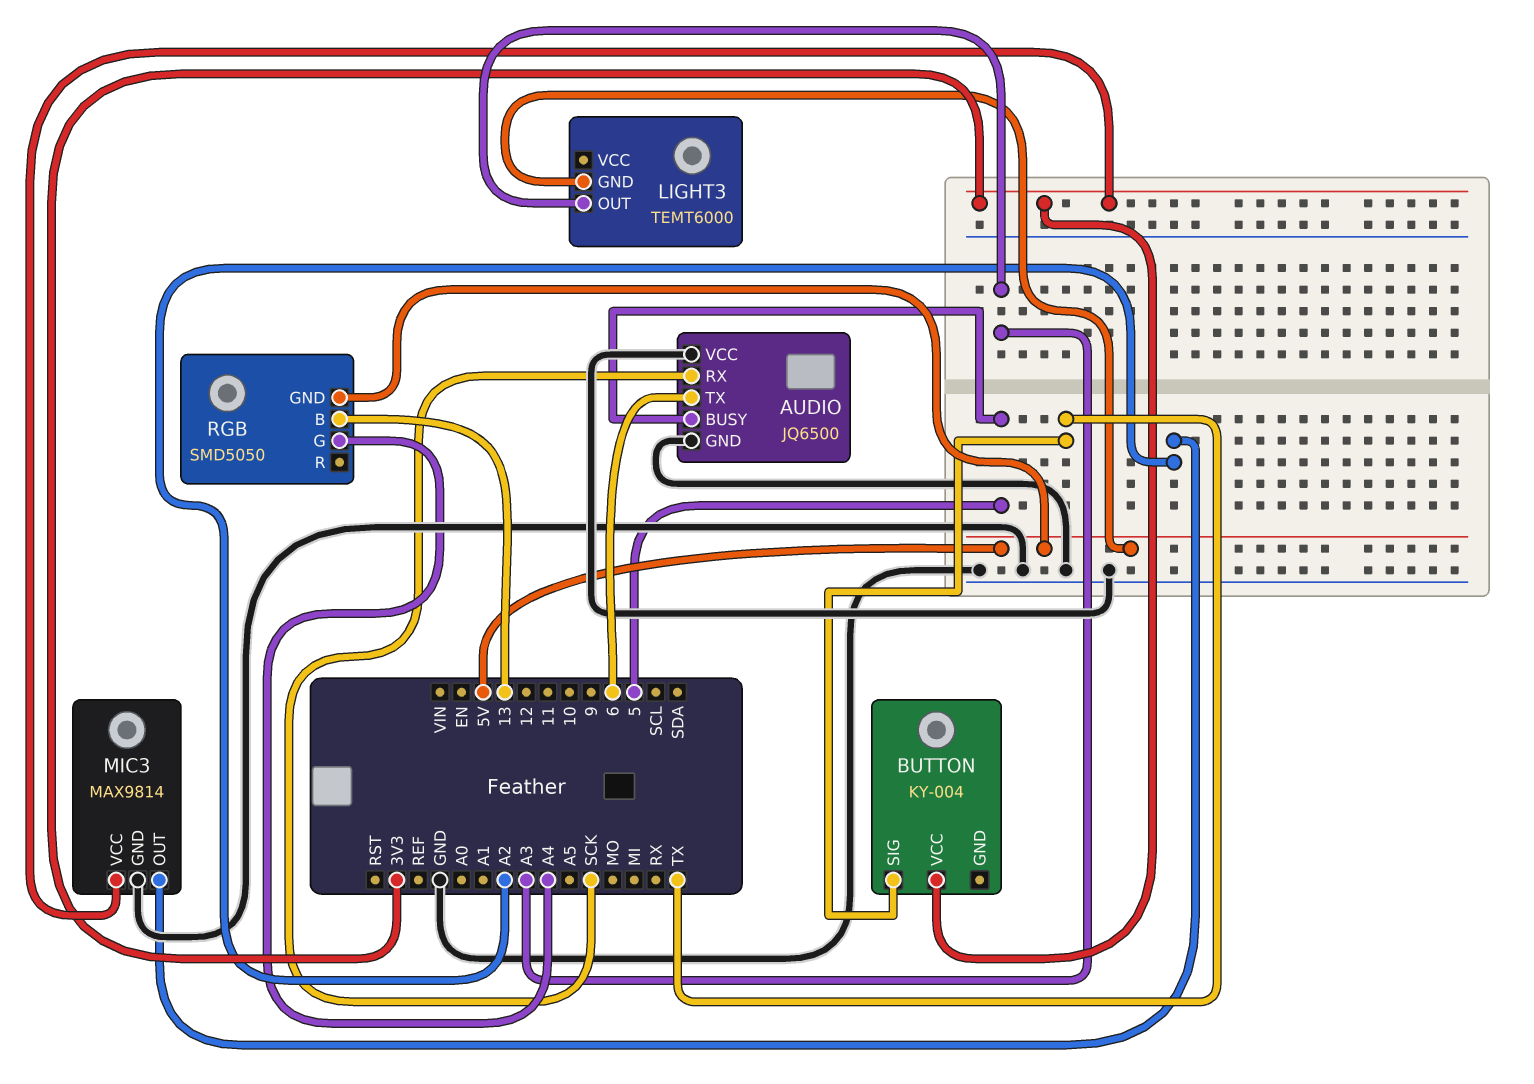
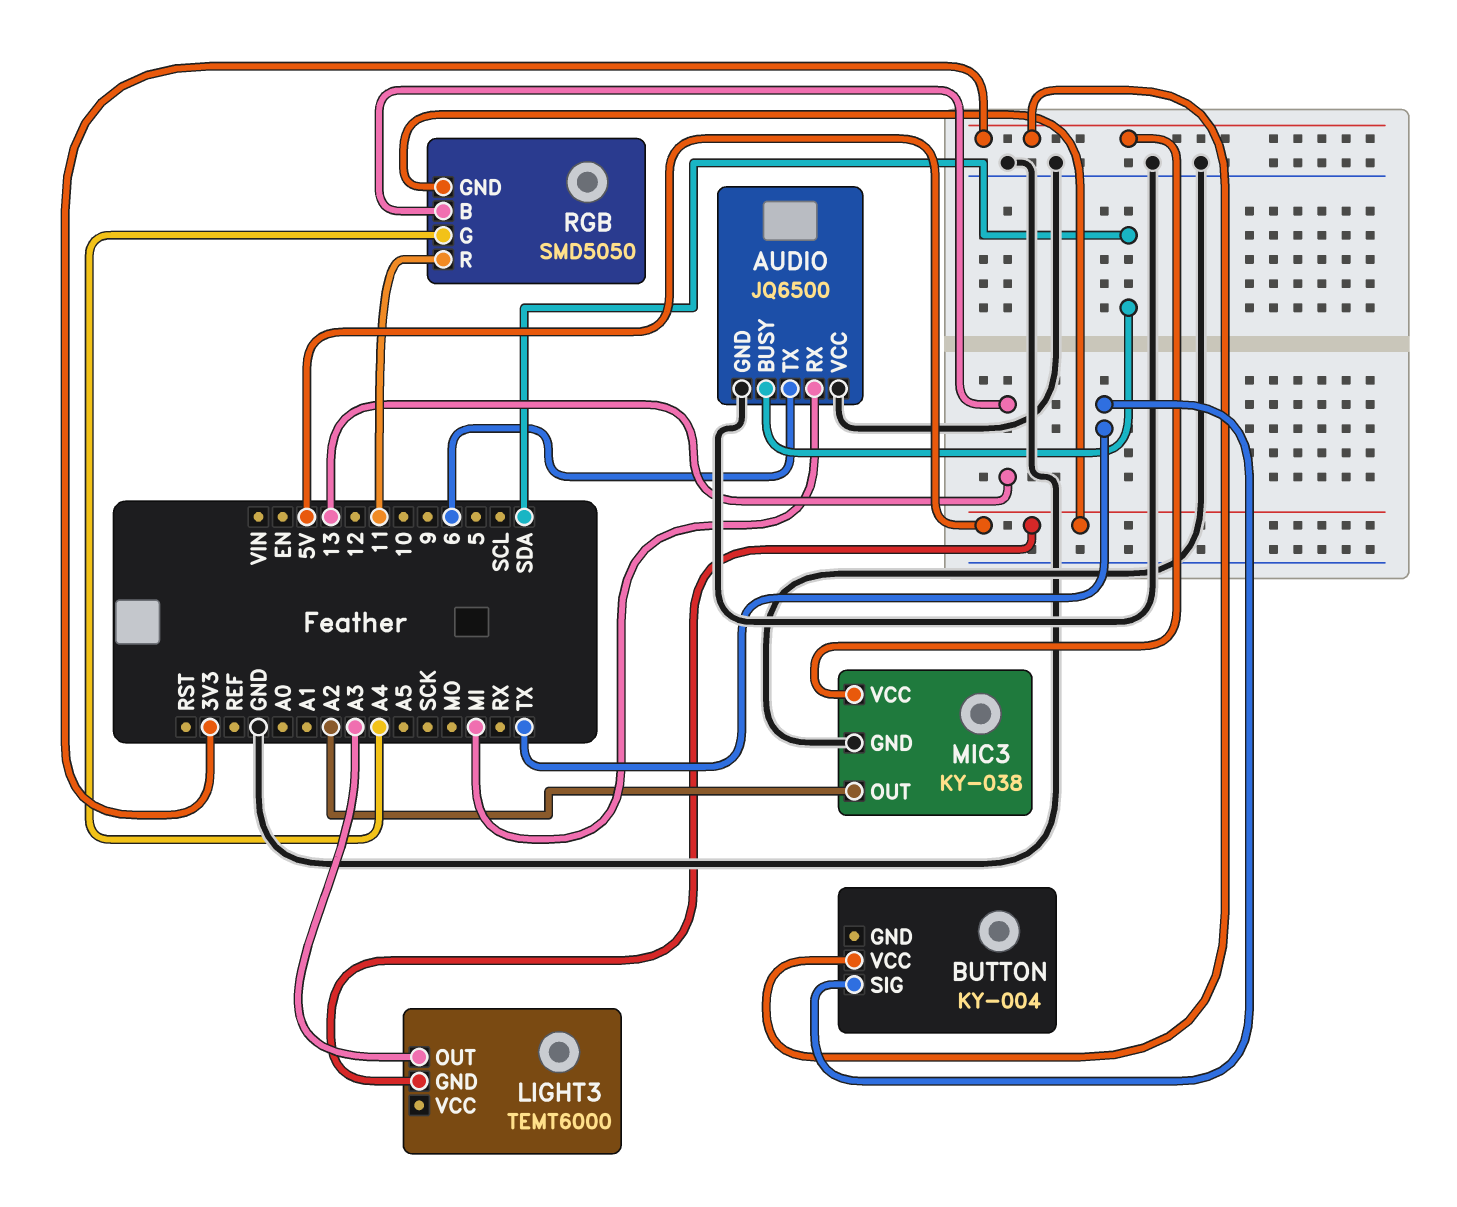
AUDIO pin BUSY: 5 -> SDA
AUDIO pin RX: SCK -> MI
MIC3: MAX9814 -> KY-038
RGB pin R: none -> 11

